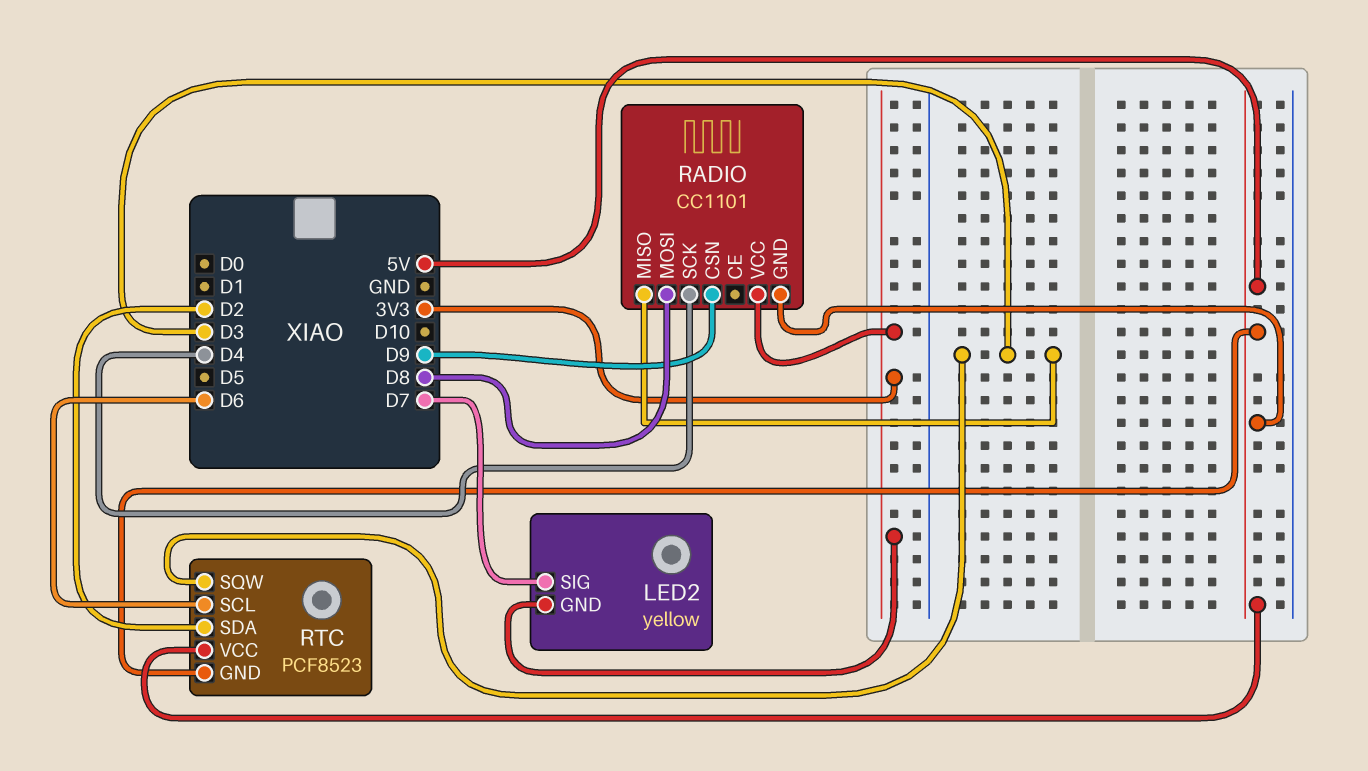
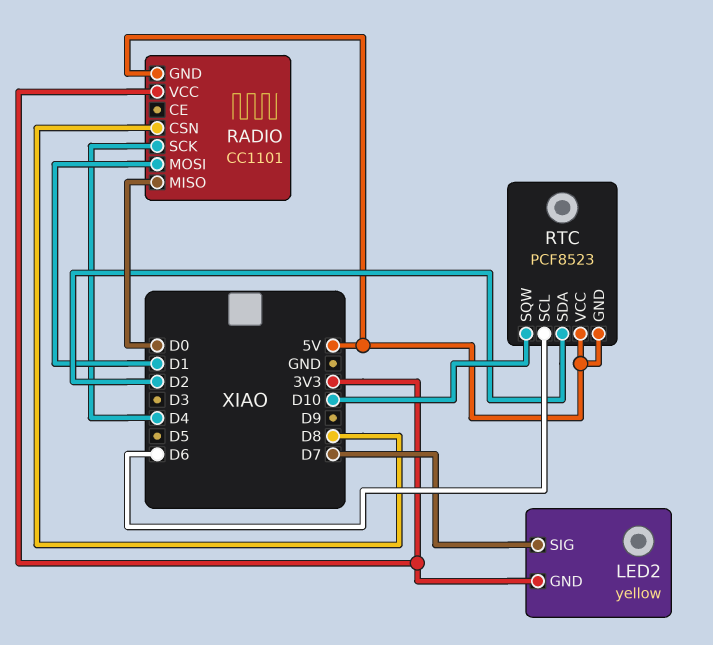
RADIO pin CSN: D9 -> D8
RADIO pin MISO: D3 -> D0
RADIO pin MOSI: D8 -> D1
RTC pin SQW: D3 -> D10

